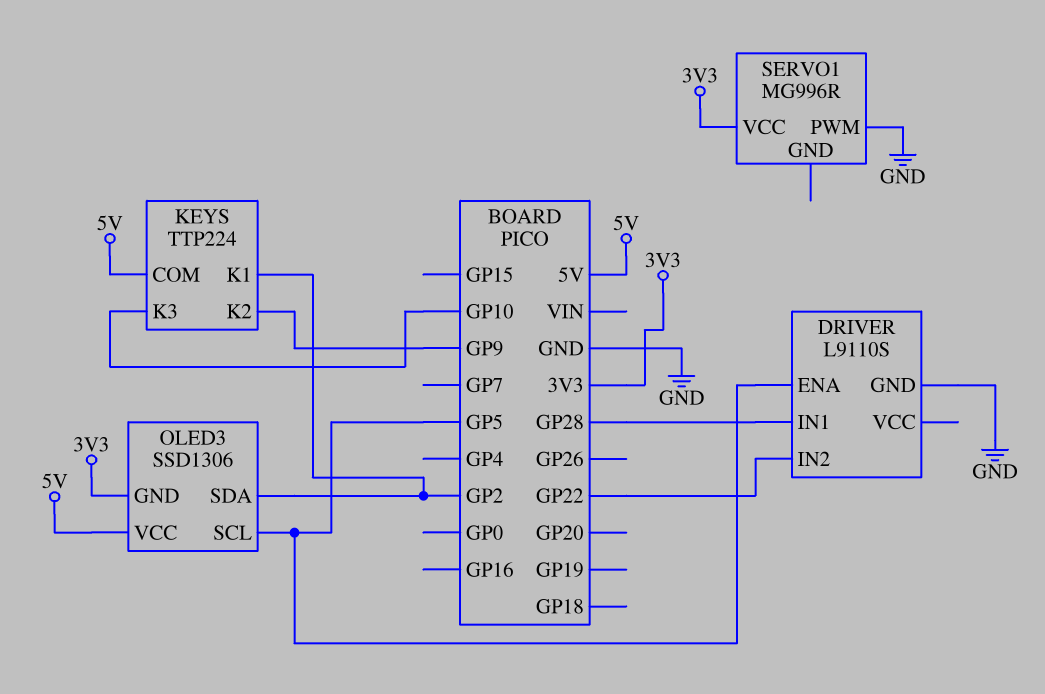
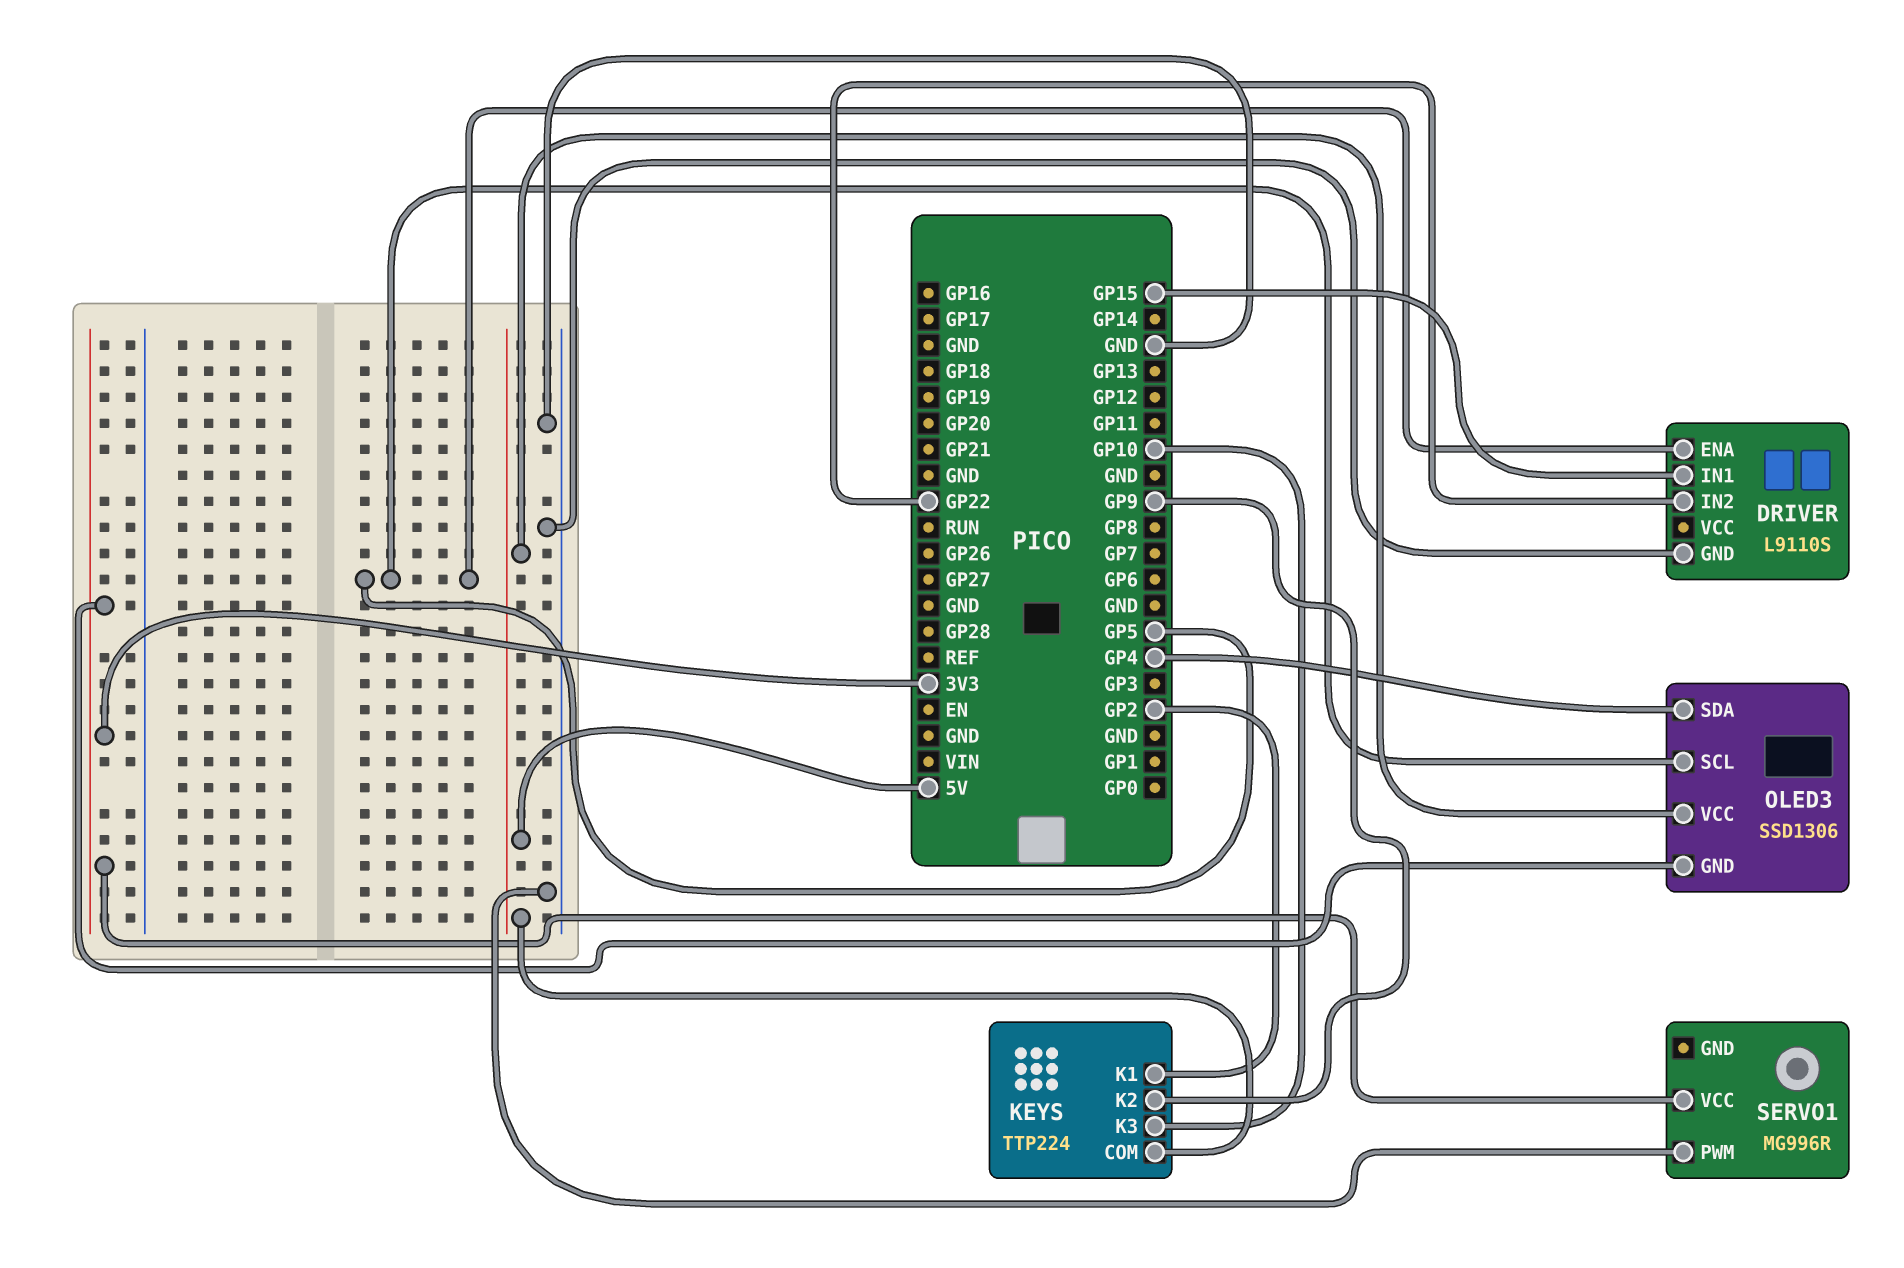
DRIVER pin IN1: GP28 -> GP15
OLED3 pin SDA: GP2 -> GP4

